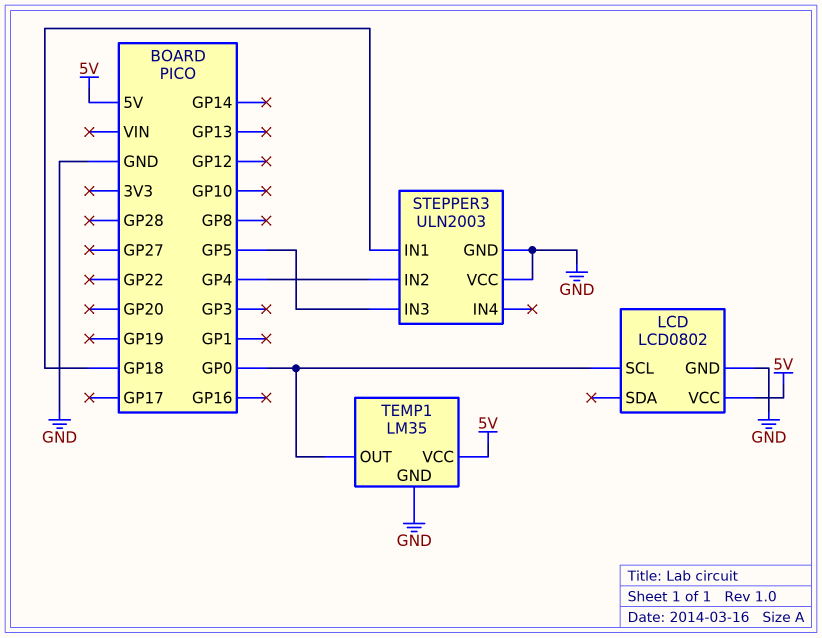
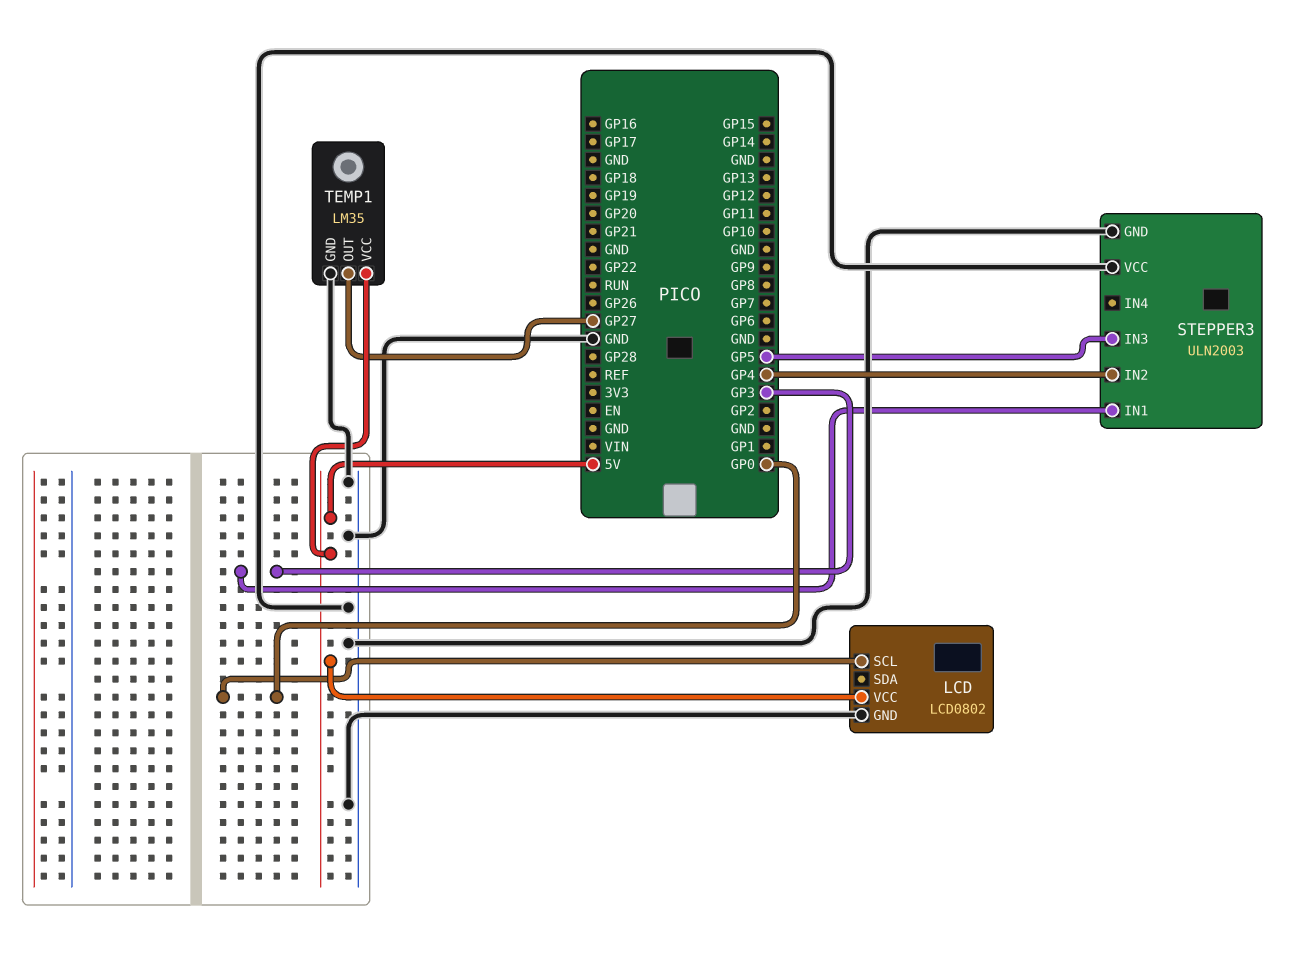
STEPPER3 pin IN1: GP18 -> GP3
TEMP1 pin OUT: GP0 -> GP27

